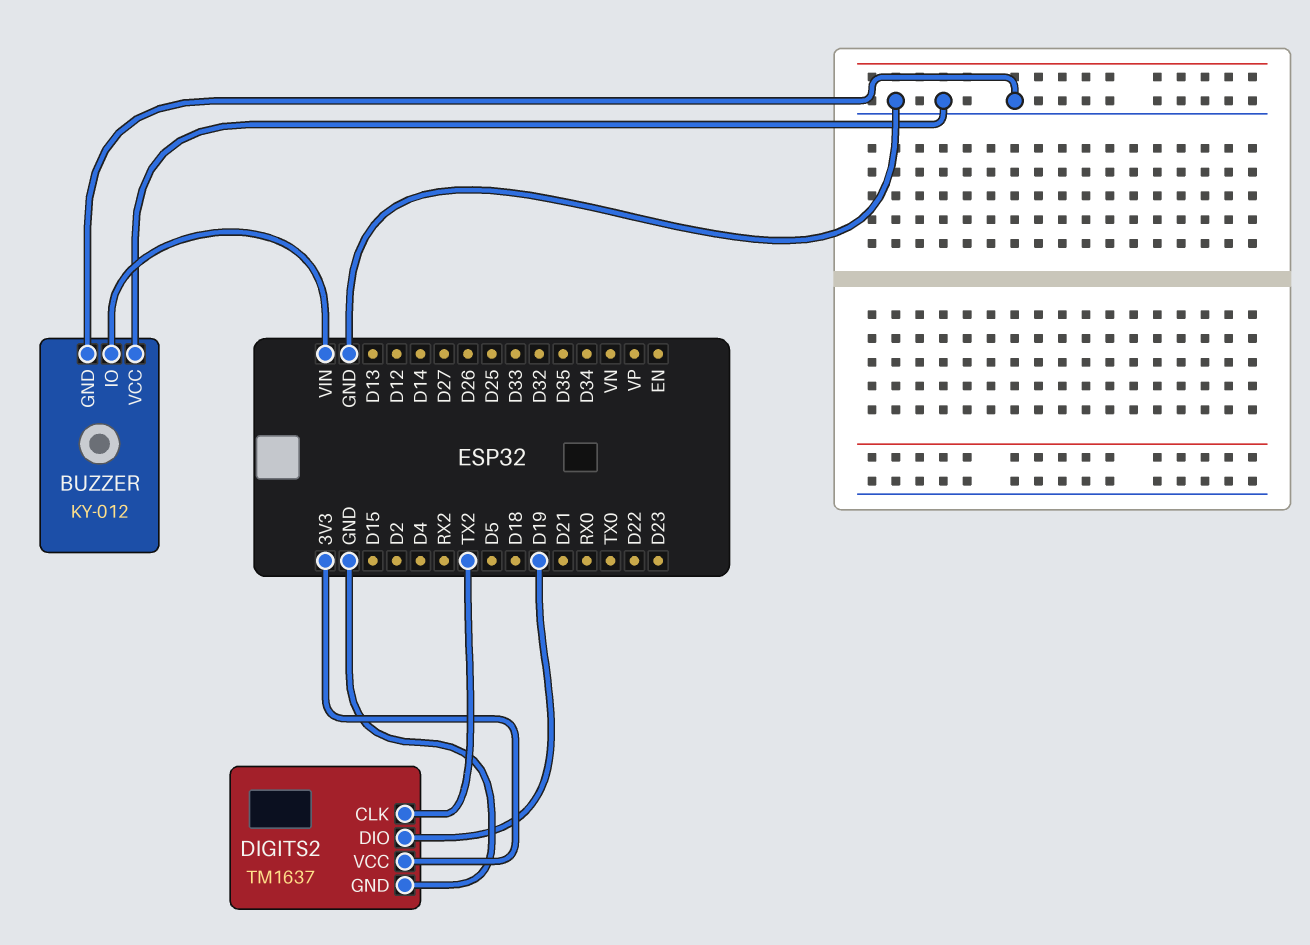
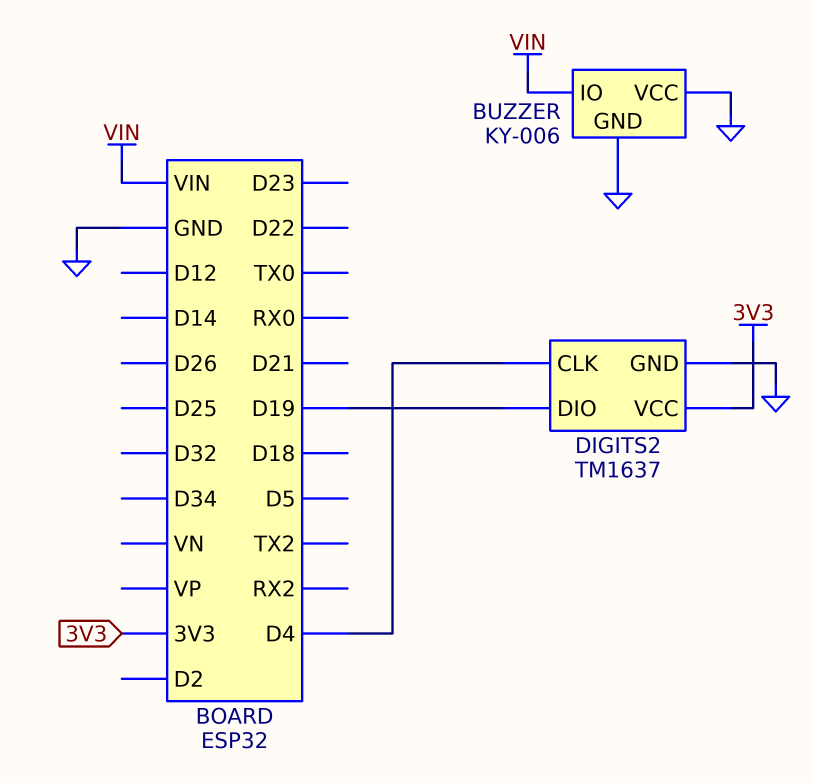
BUZZER: KY-012 -> KY-006
DIGITS2 pin CLK: TX2 -> D4

